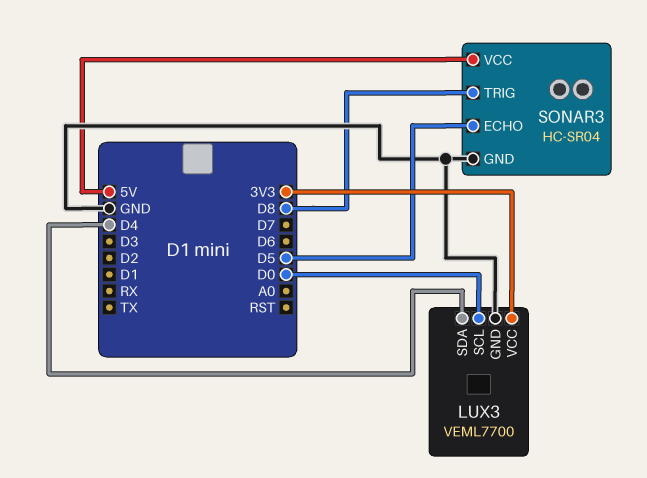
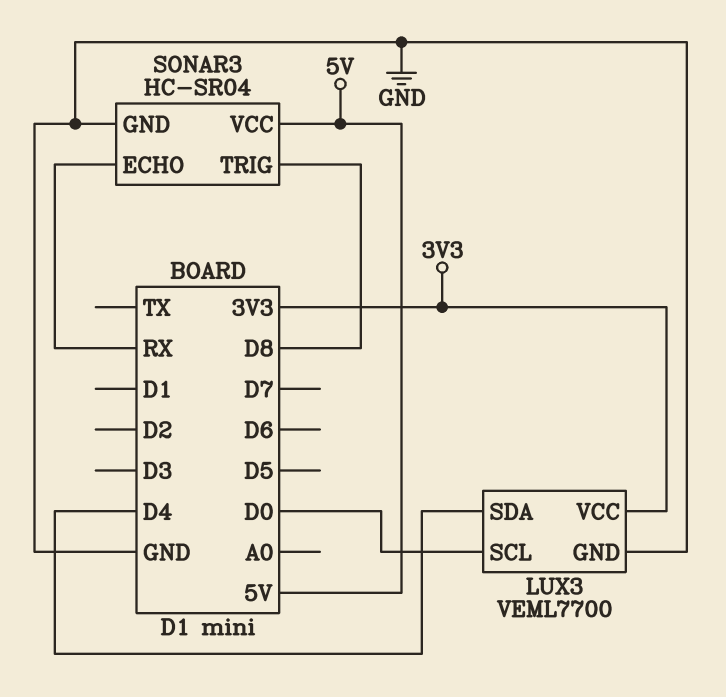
SONAR3 pin ECHO: D5 -> RX

